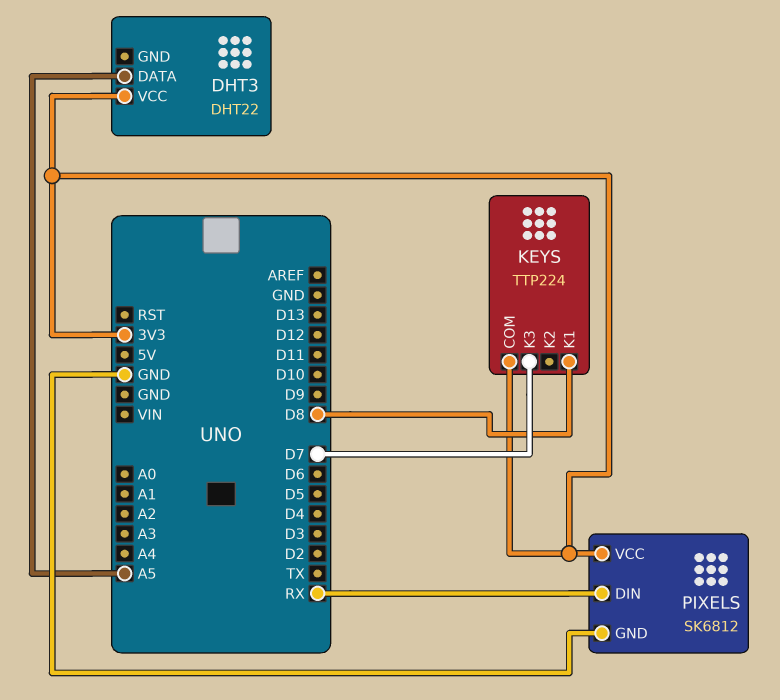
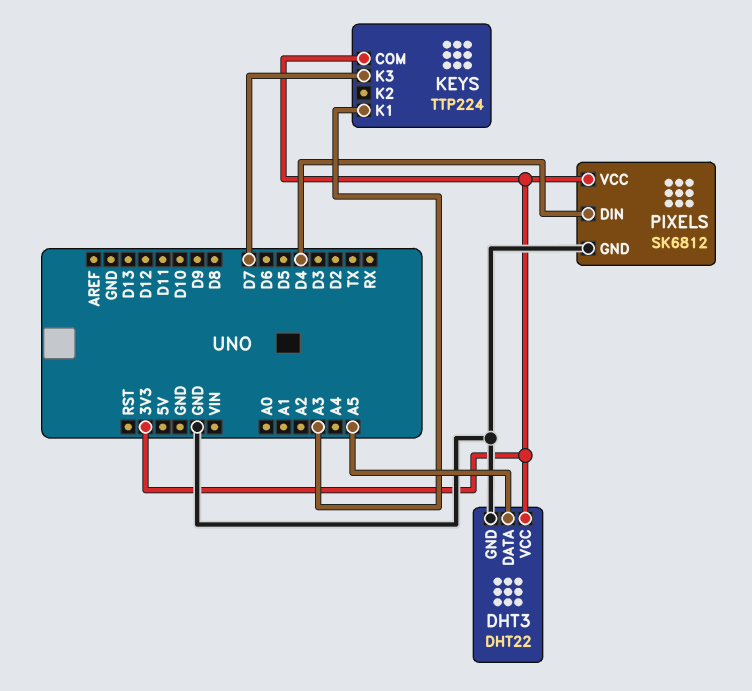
DHT3 pin GND: none -> GND
KEYS pin K1: D8 -> A3
PIXELS pin DIN: RX -> D4

